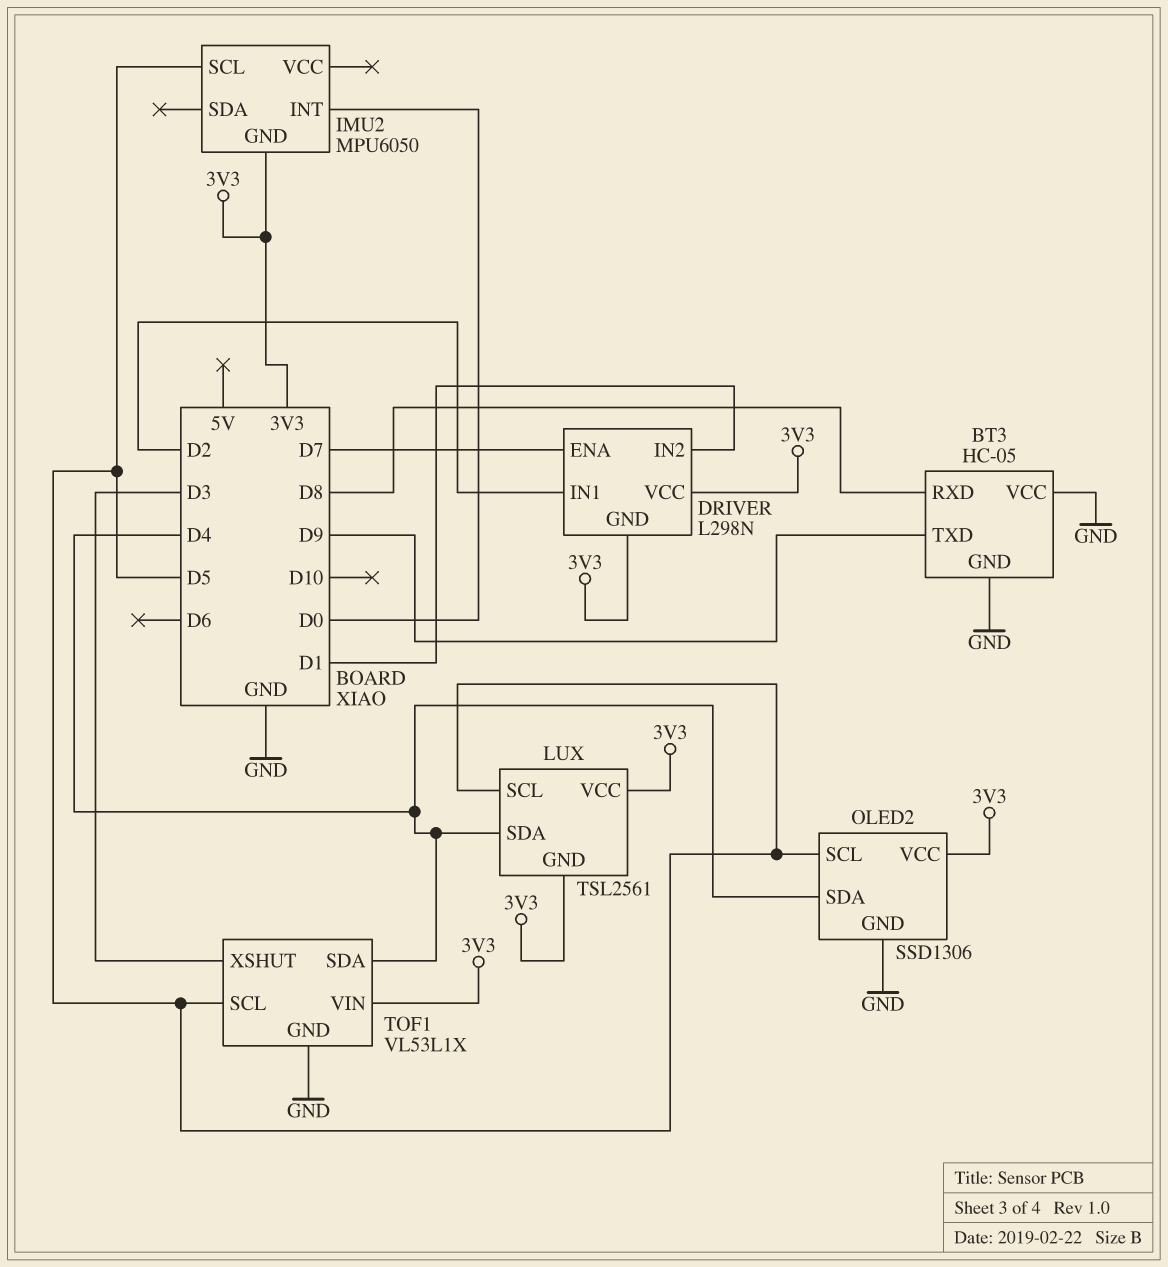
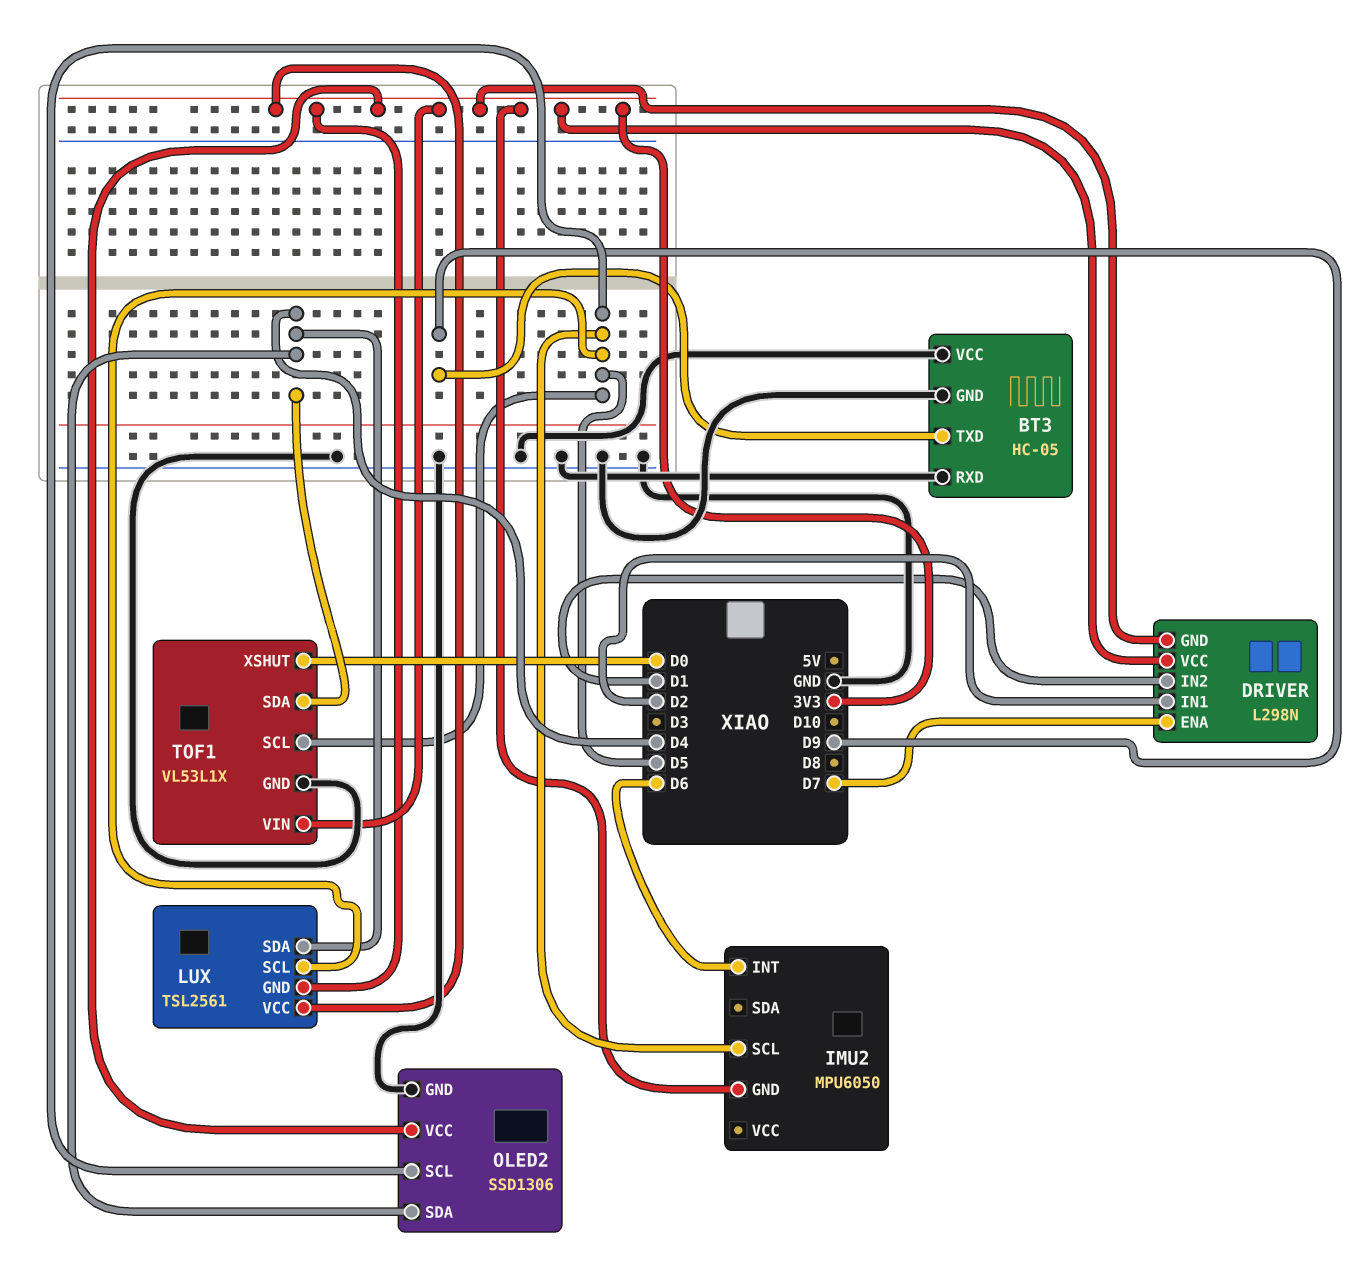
BT3 pin RXD: D8 -> GND
IMU2 pin INT: D0 -> D6
TOF1 pin XSHUT: D3 -> D0

